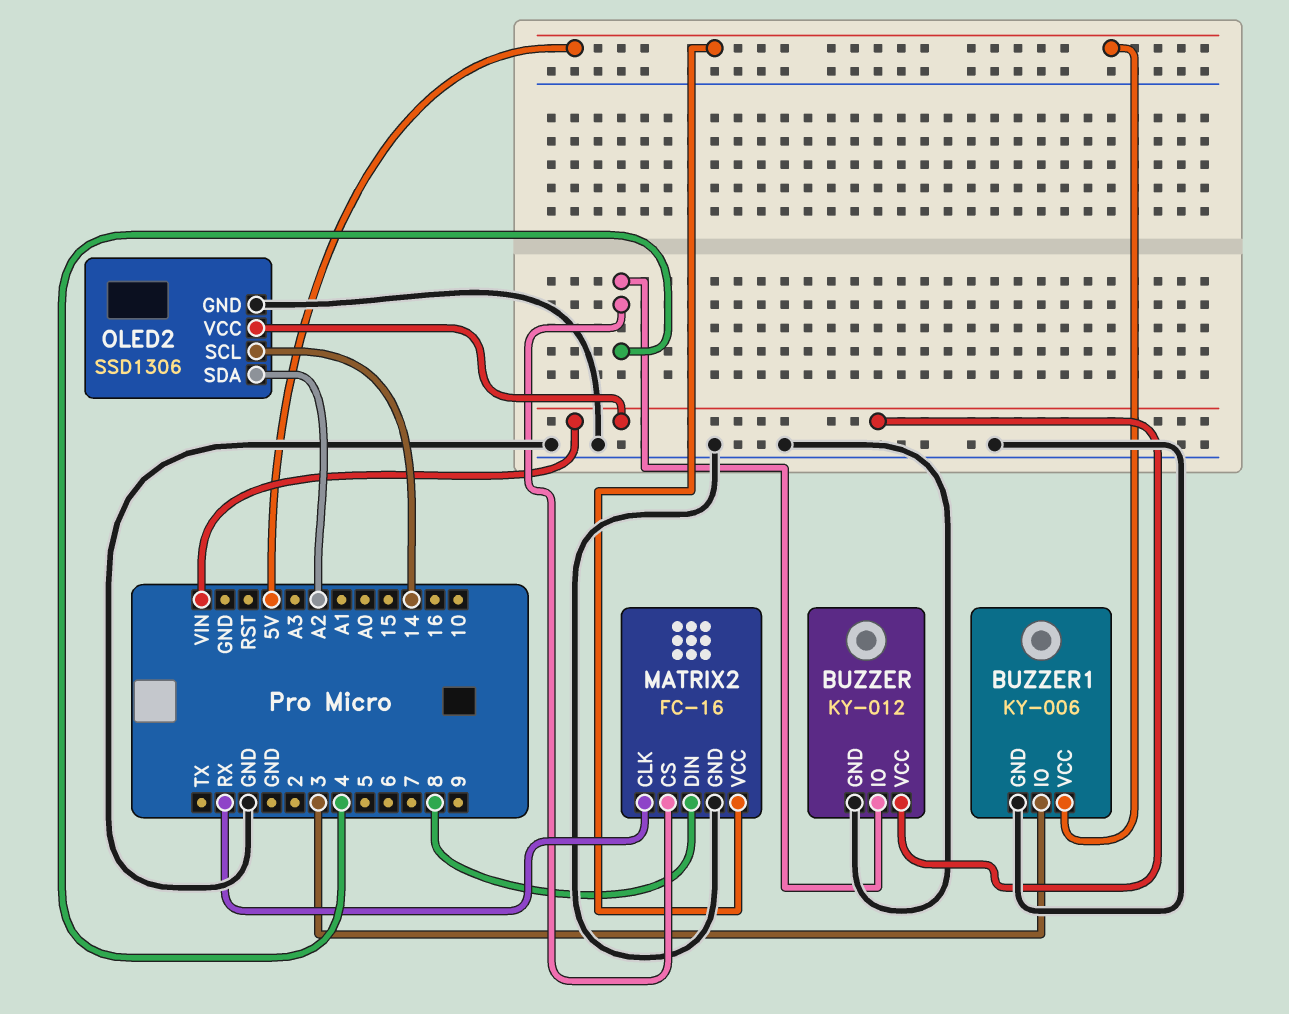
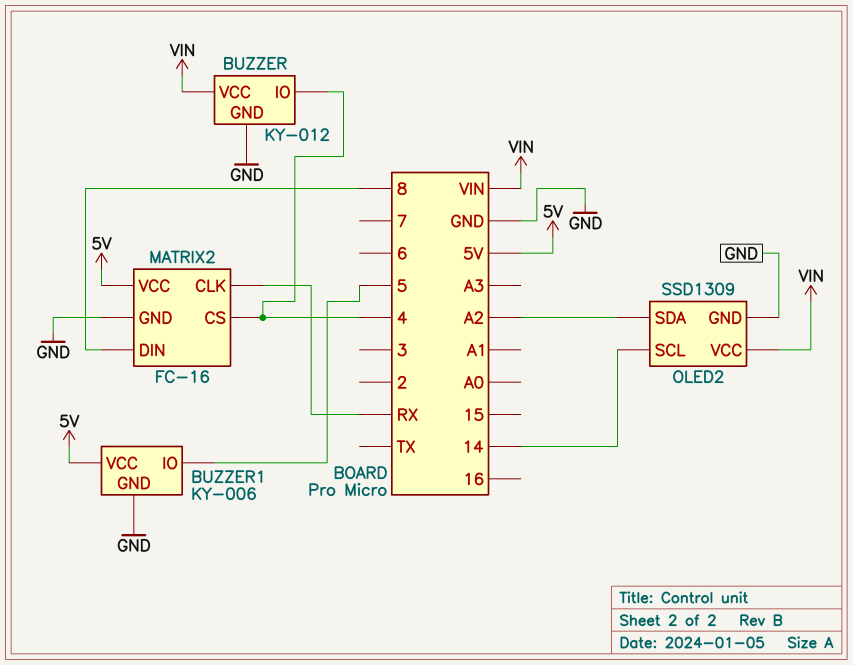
BUZZER1 pin IO: 3 -> 5
OLED2: SSD1306 -> SSD1309

